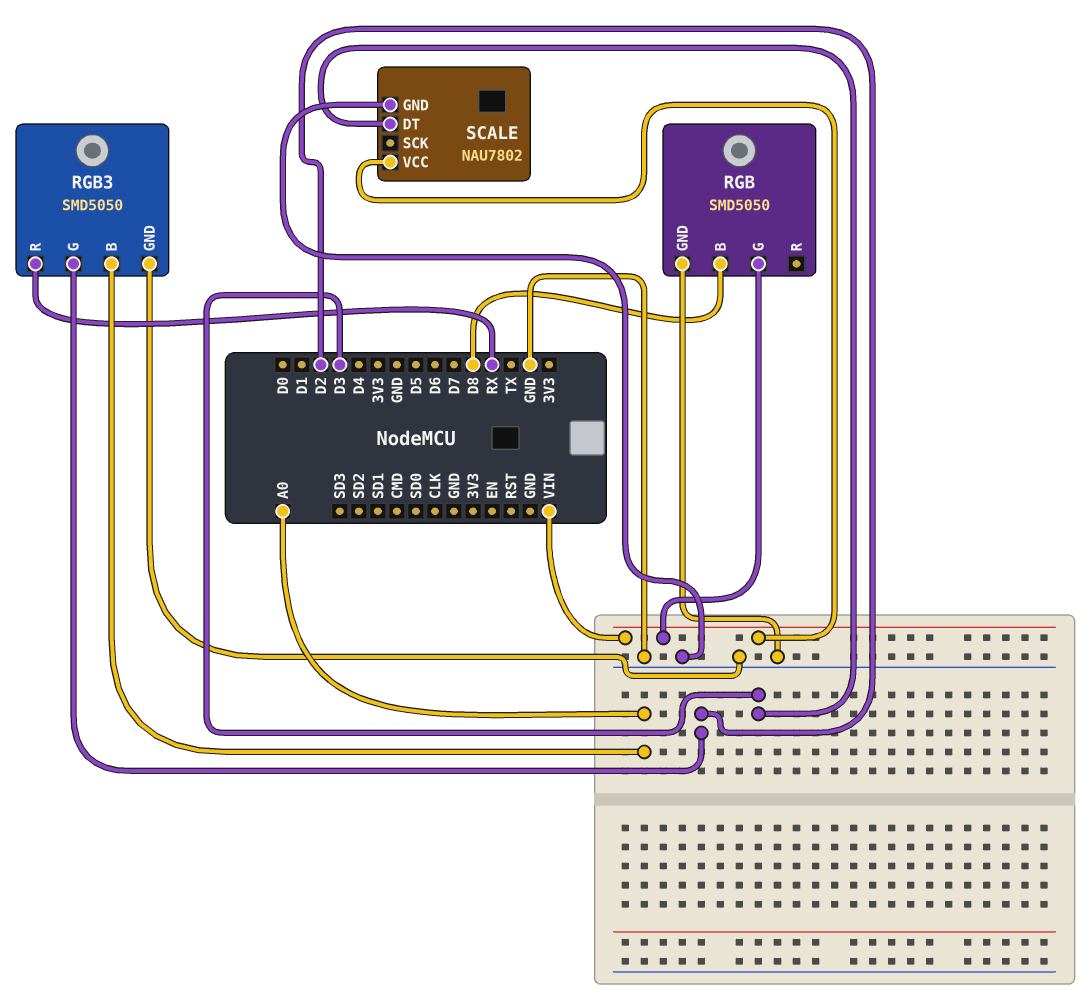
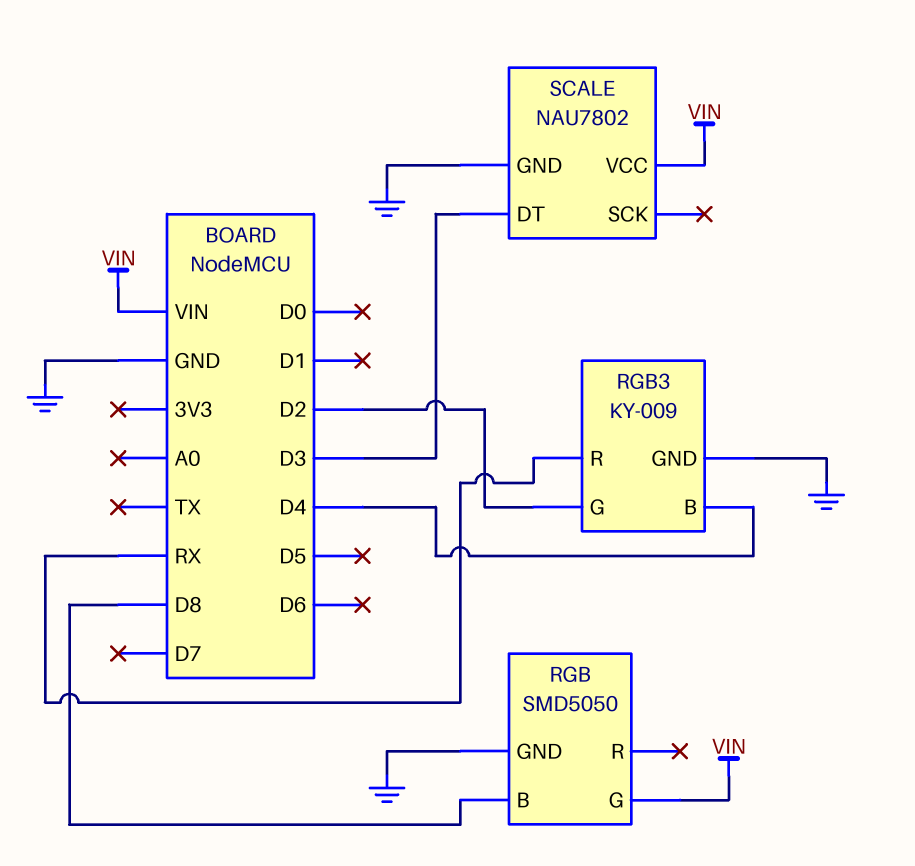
RGB3: SMD5050 -> KY-009
RGB3 pin B: A0 -> D4

